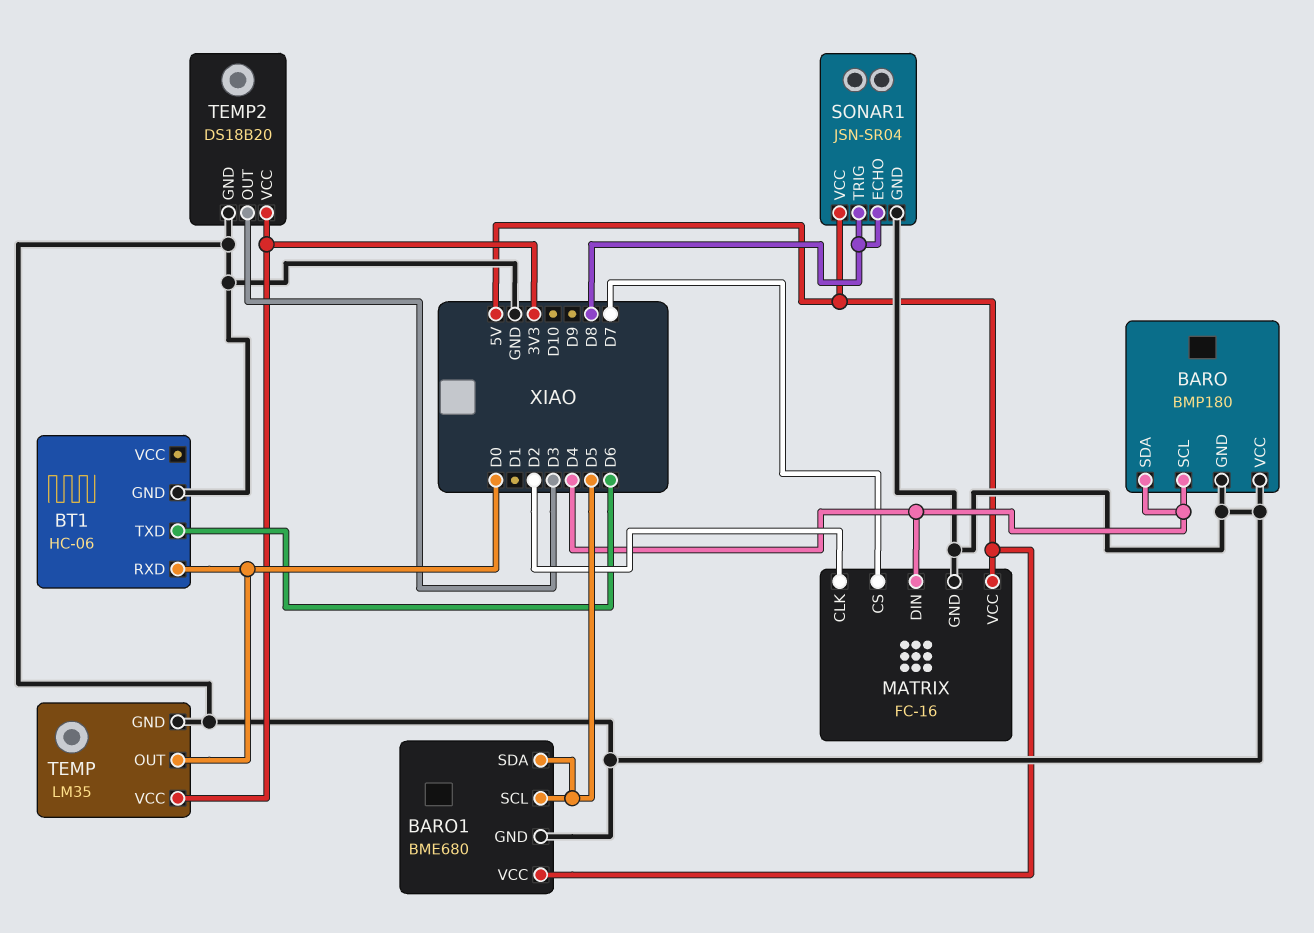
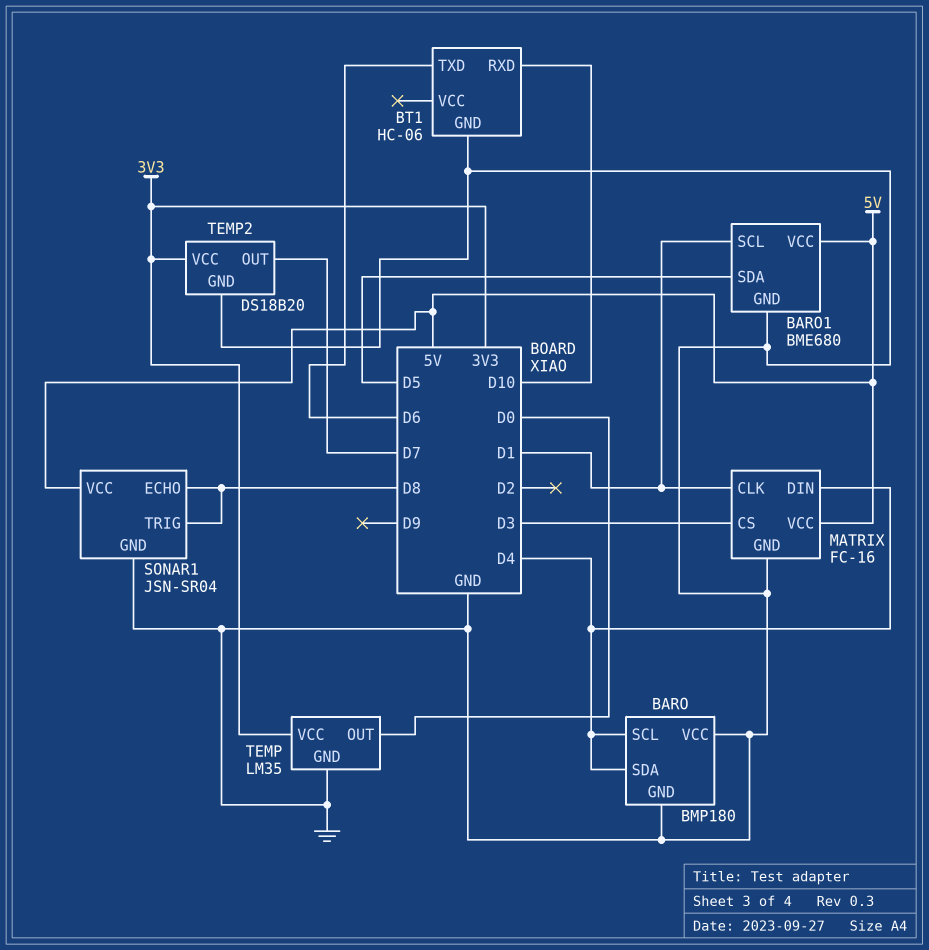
BARO1 pin SCL: D5 -> D1
BT1 pin RXD: D0 -> D10
MATRIX pin CLK: D2 -> D1
MATRIX pin CS: D7 -> D3
TEMP2 pin OUT: D3 -> D7

